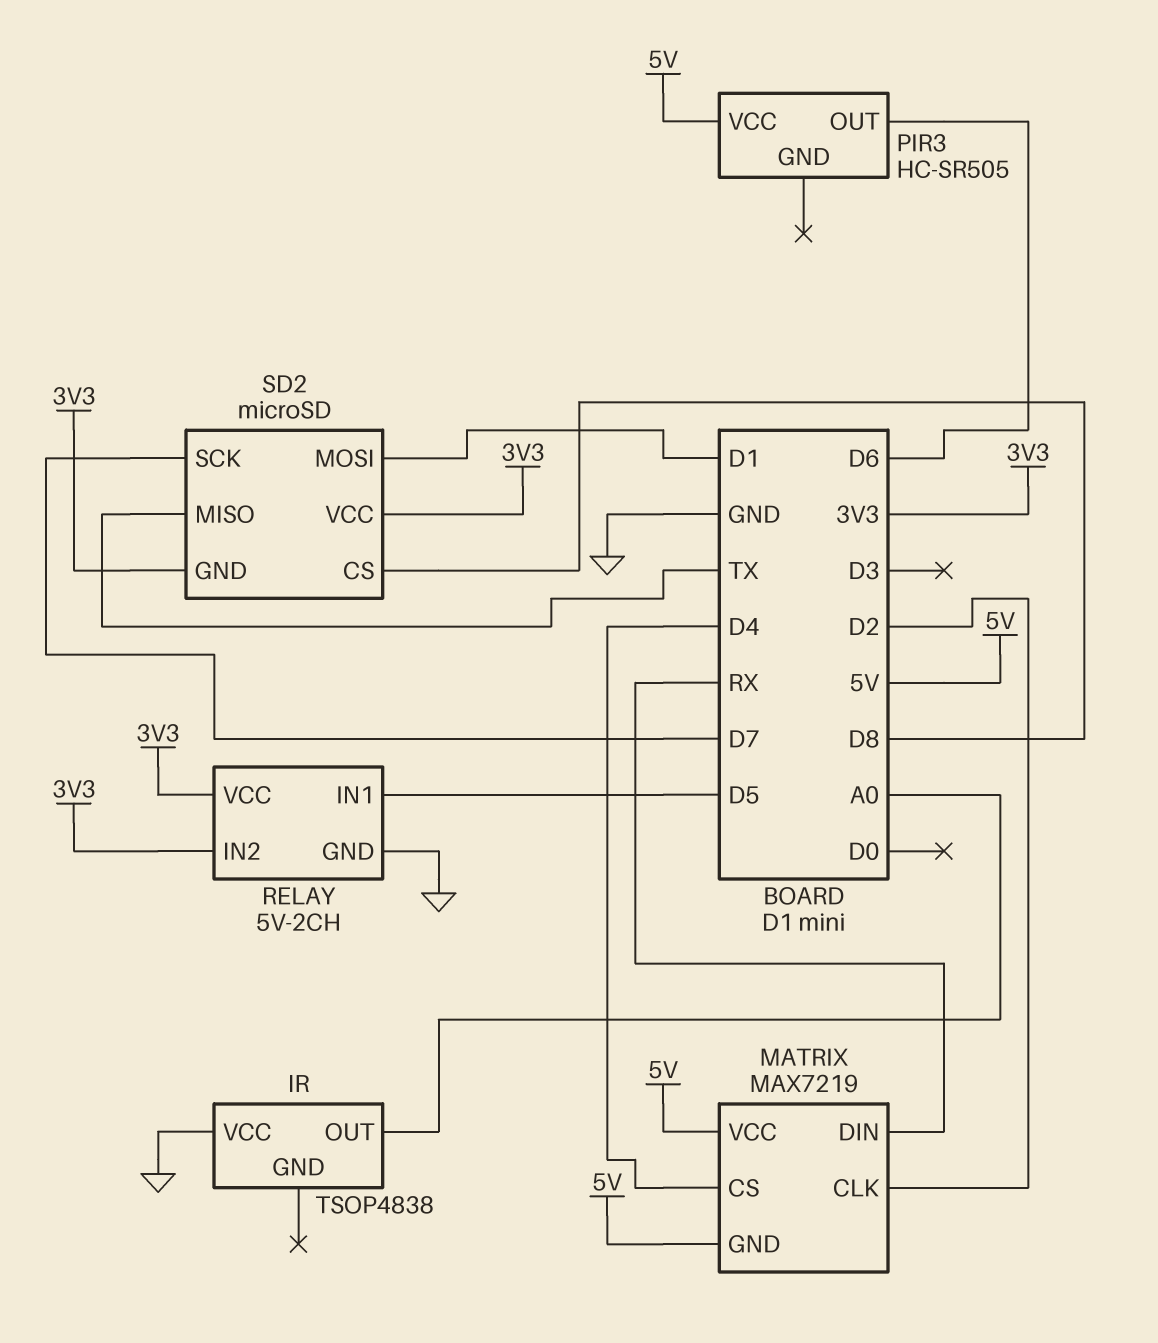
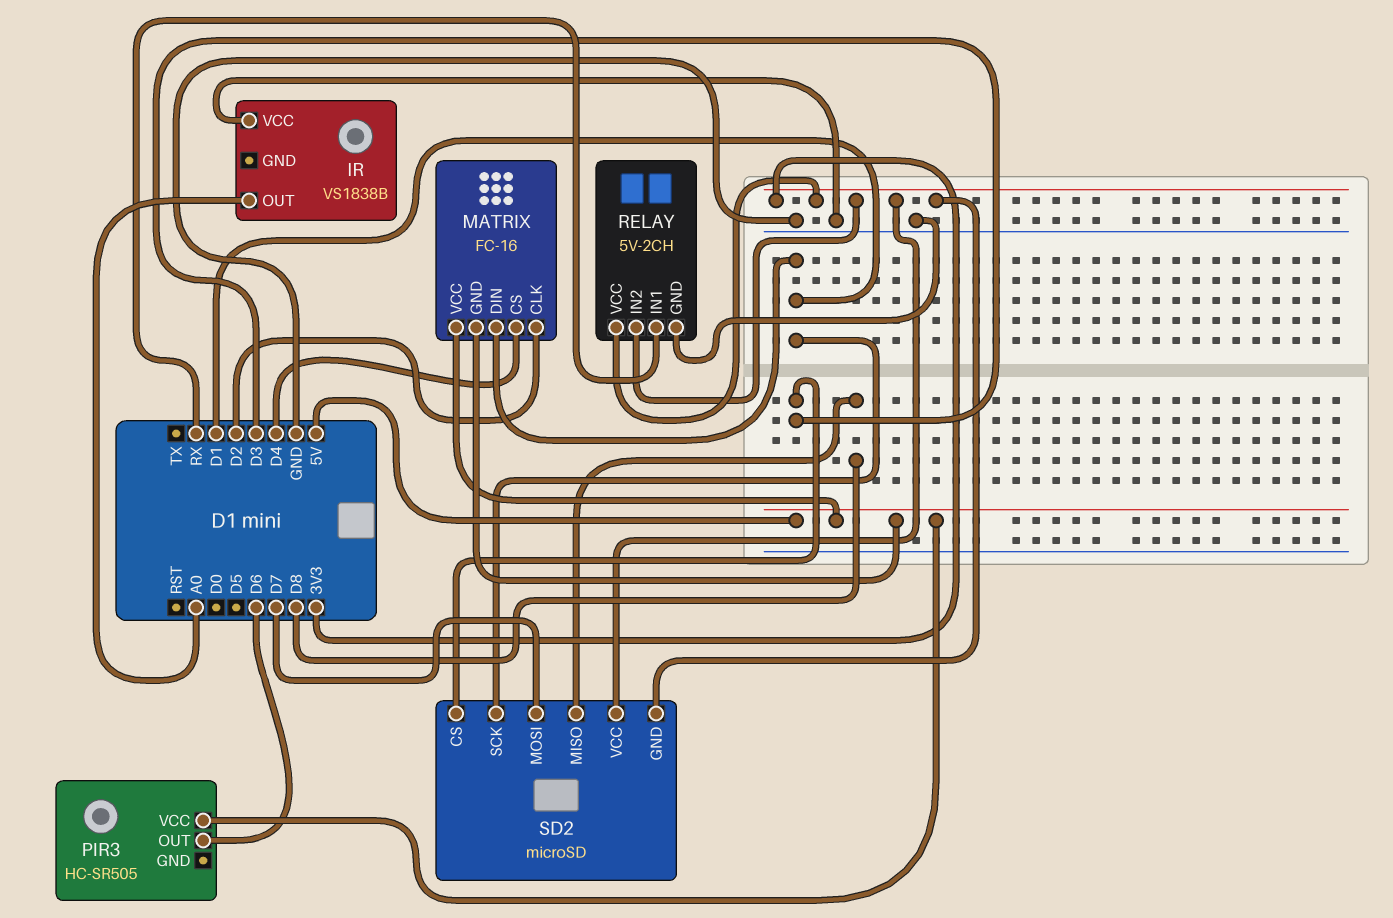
IR: TSOP4838 -> VS1838B
MATRIX: MAX7219 -> FC-16
MATRIX pin DIN: RX -> D1
RELAY pin IN1: D5 -> RX
SD2 pin CS: D8 -> D3
SD2 pin MISO: TX -> D8
SD2 pin MOSI: D1 -> D7
SD2 pin SCK: D7 -> D1

